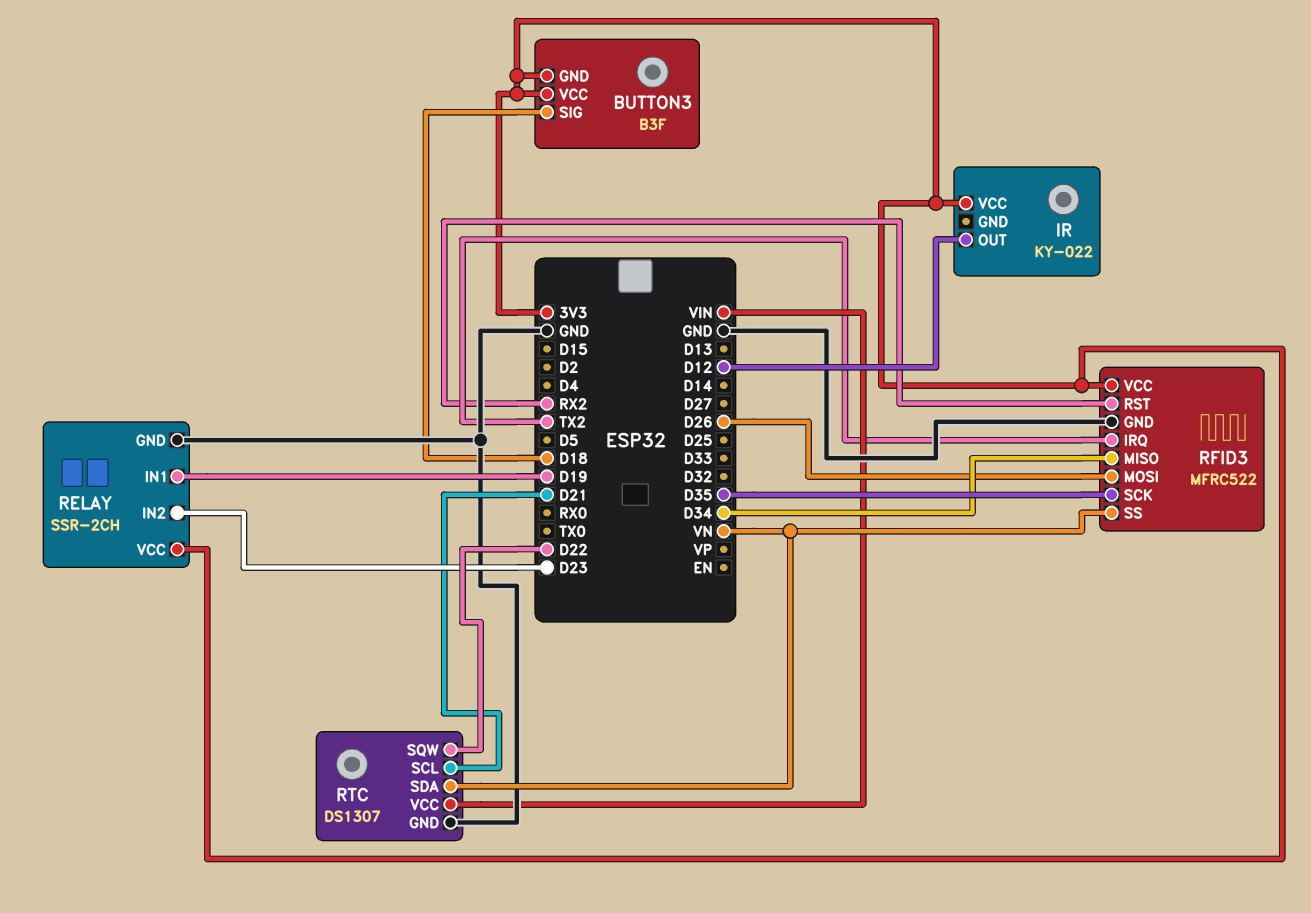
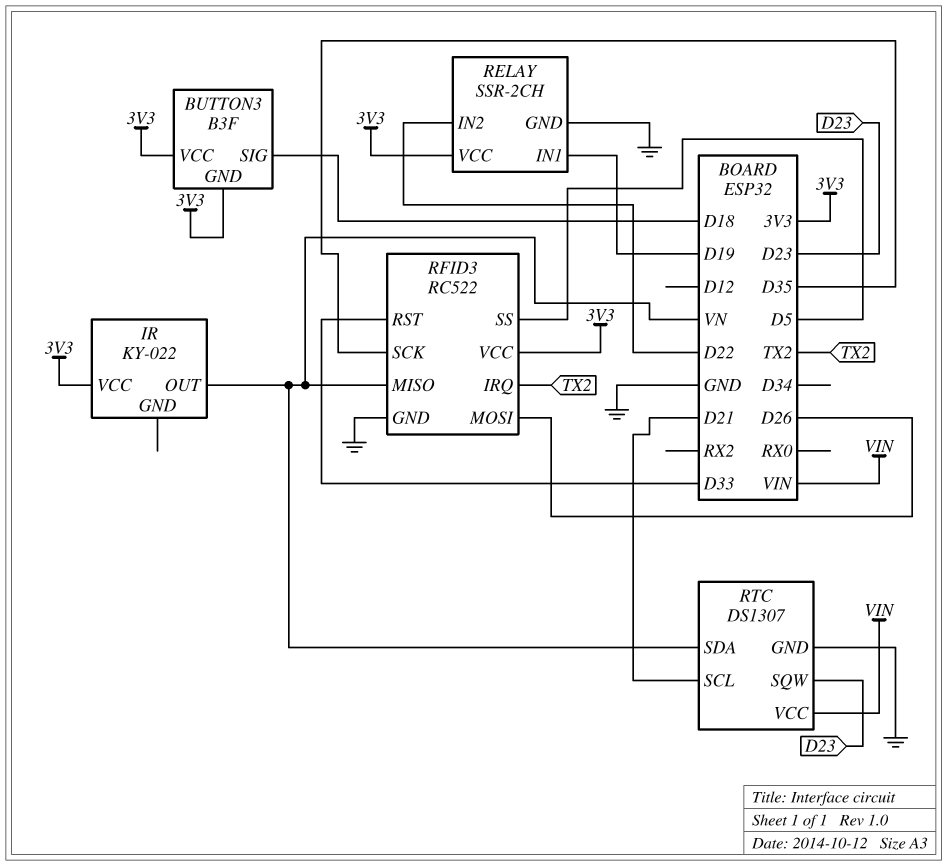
IR pin OUT: D12 -> VN
RELAY pin IN2: D23 -> D22
RFID3: MFRC522 -> RC522
RFID3 pin MISO: D34 -> VN
RFID3 pin RST: RX2 -> D33
RFID3 pin SS: VN -> D5
RTC pin SQW: D22 -> D23

